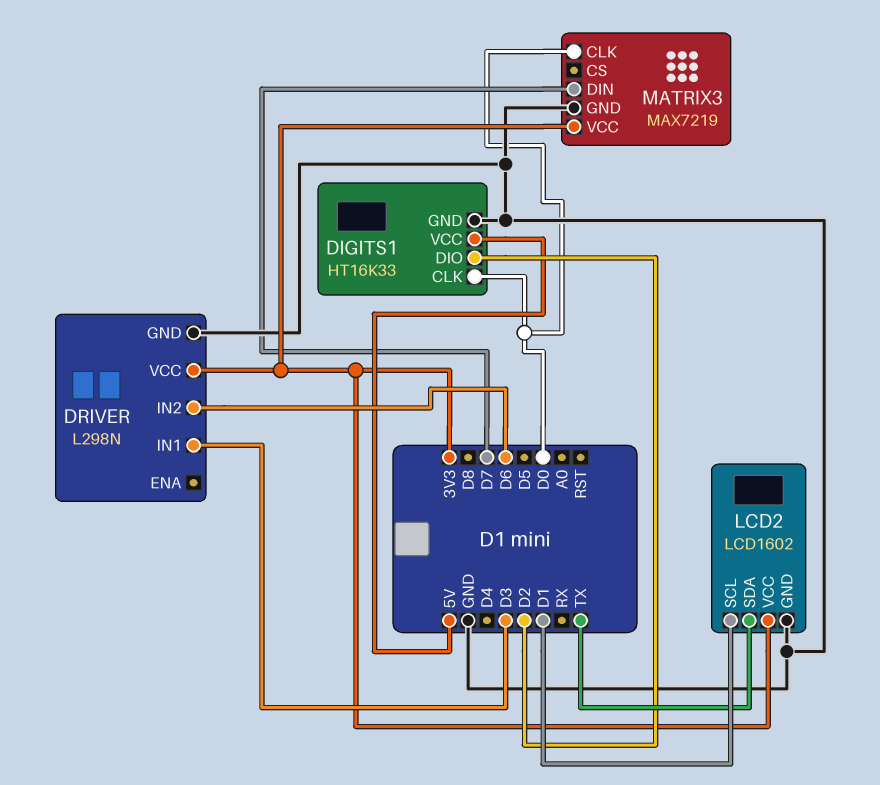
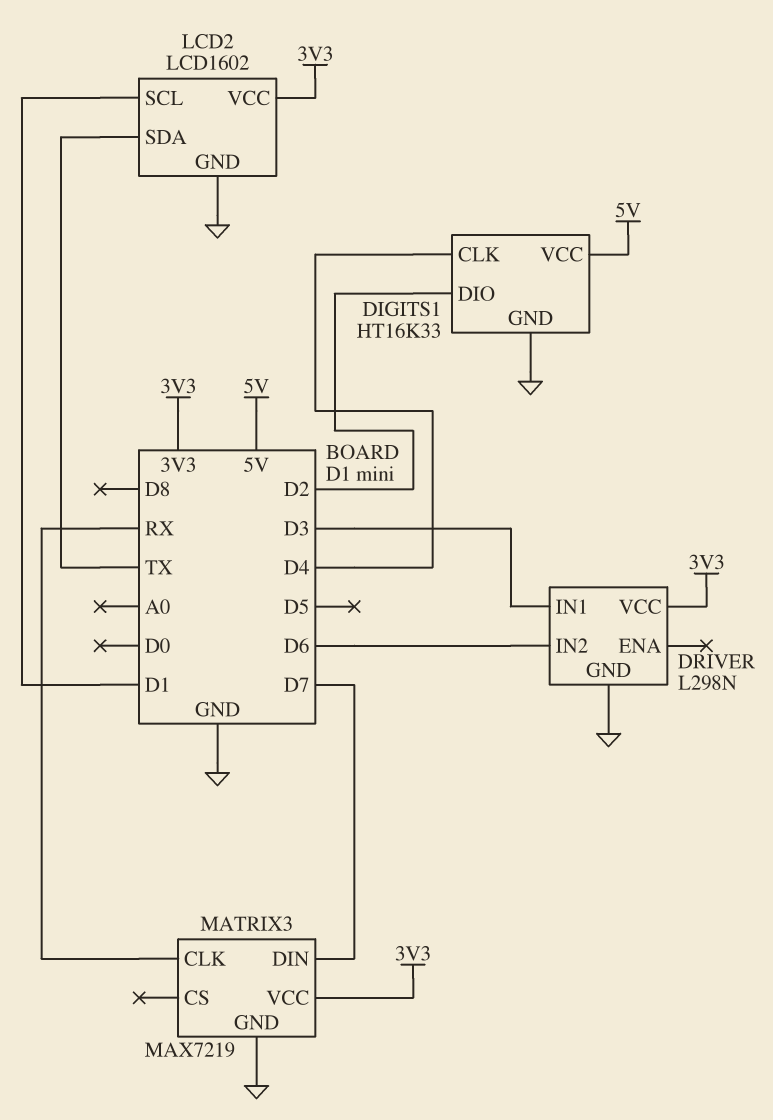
DIGITS1 pin CLK: D0 -> D4
MATRIX3 pin CLK: D0 -> RX

